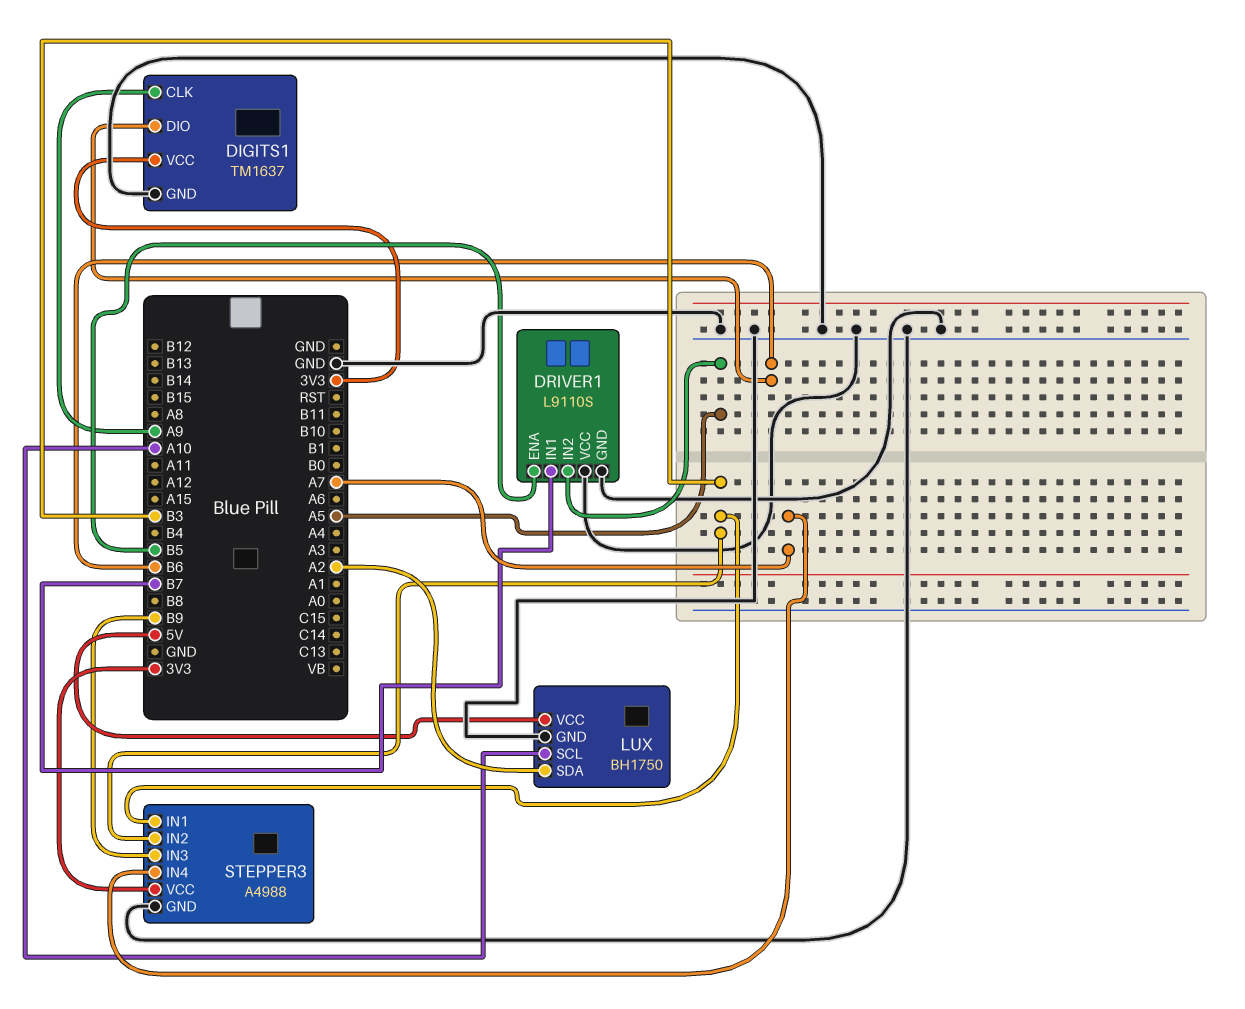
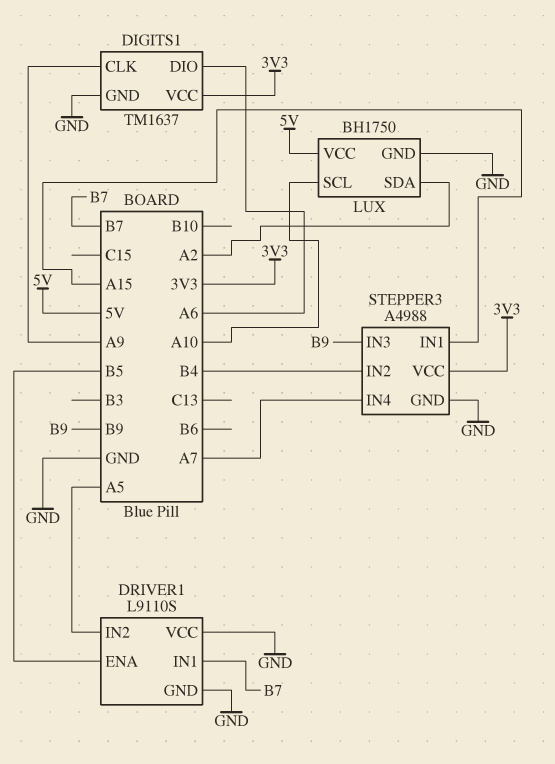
DIGITS1 pin DIO: B6 -> A6
STEPPER3 pin IN1: B3 -> A15
STEPPER3 pin IN2: B3 -> B4

